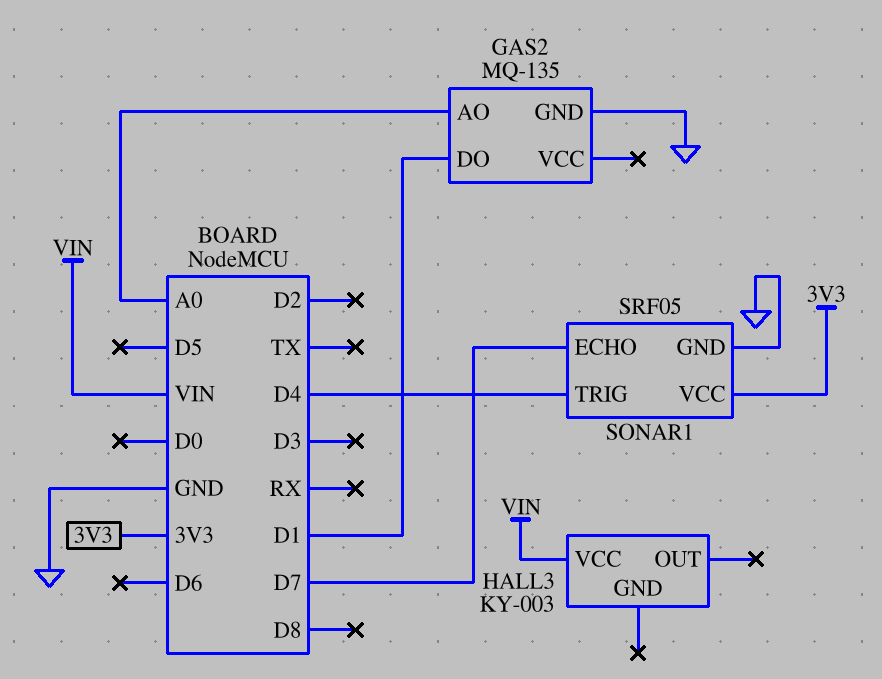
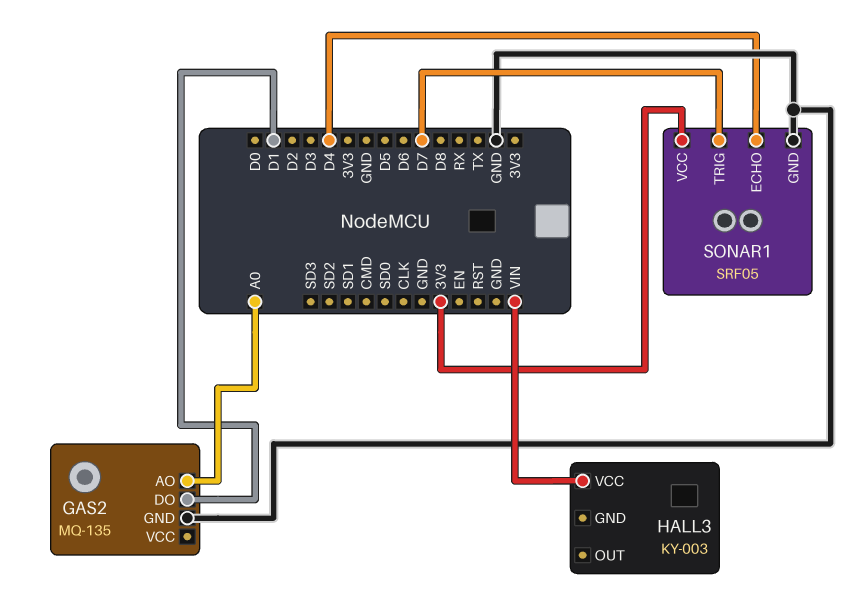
SONAR1 pin ECHO: D7 -> D4
SONAR1 pin TRIG: D4 -> D7

